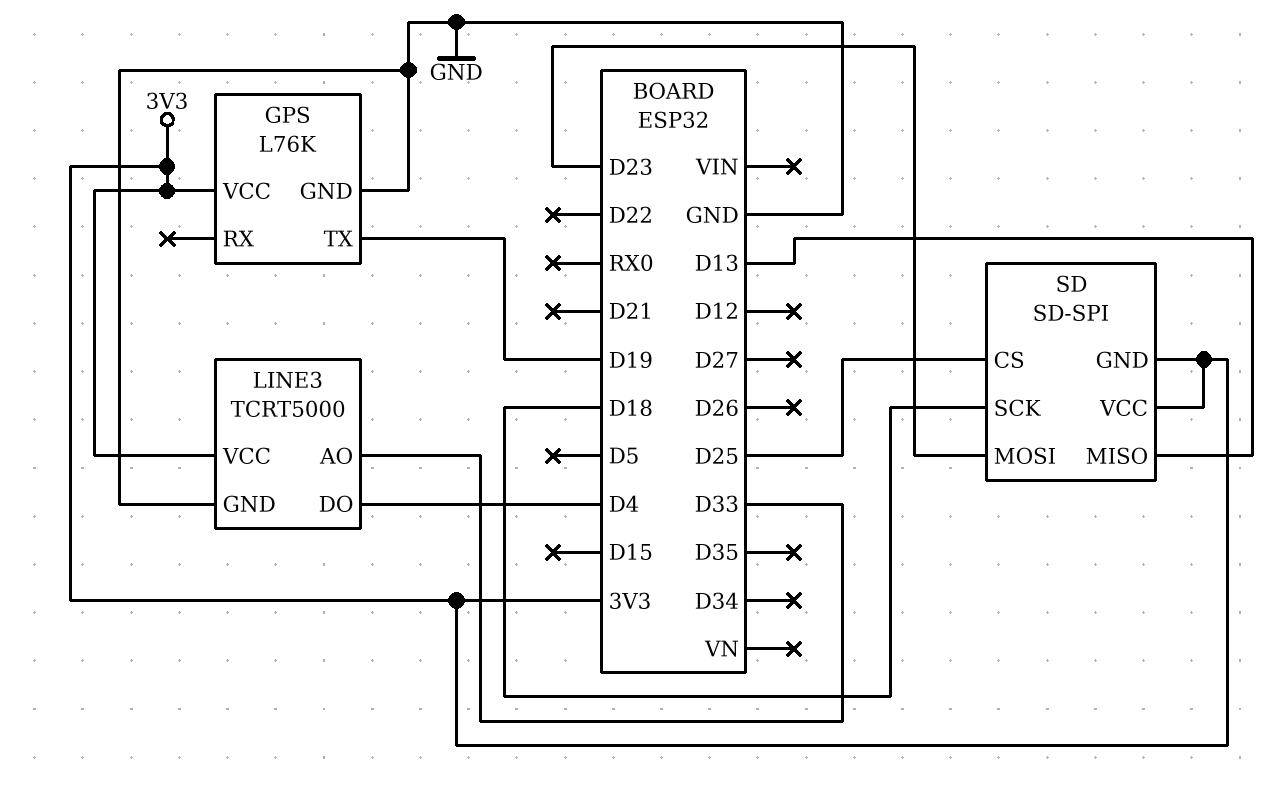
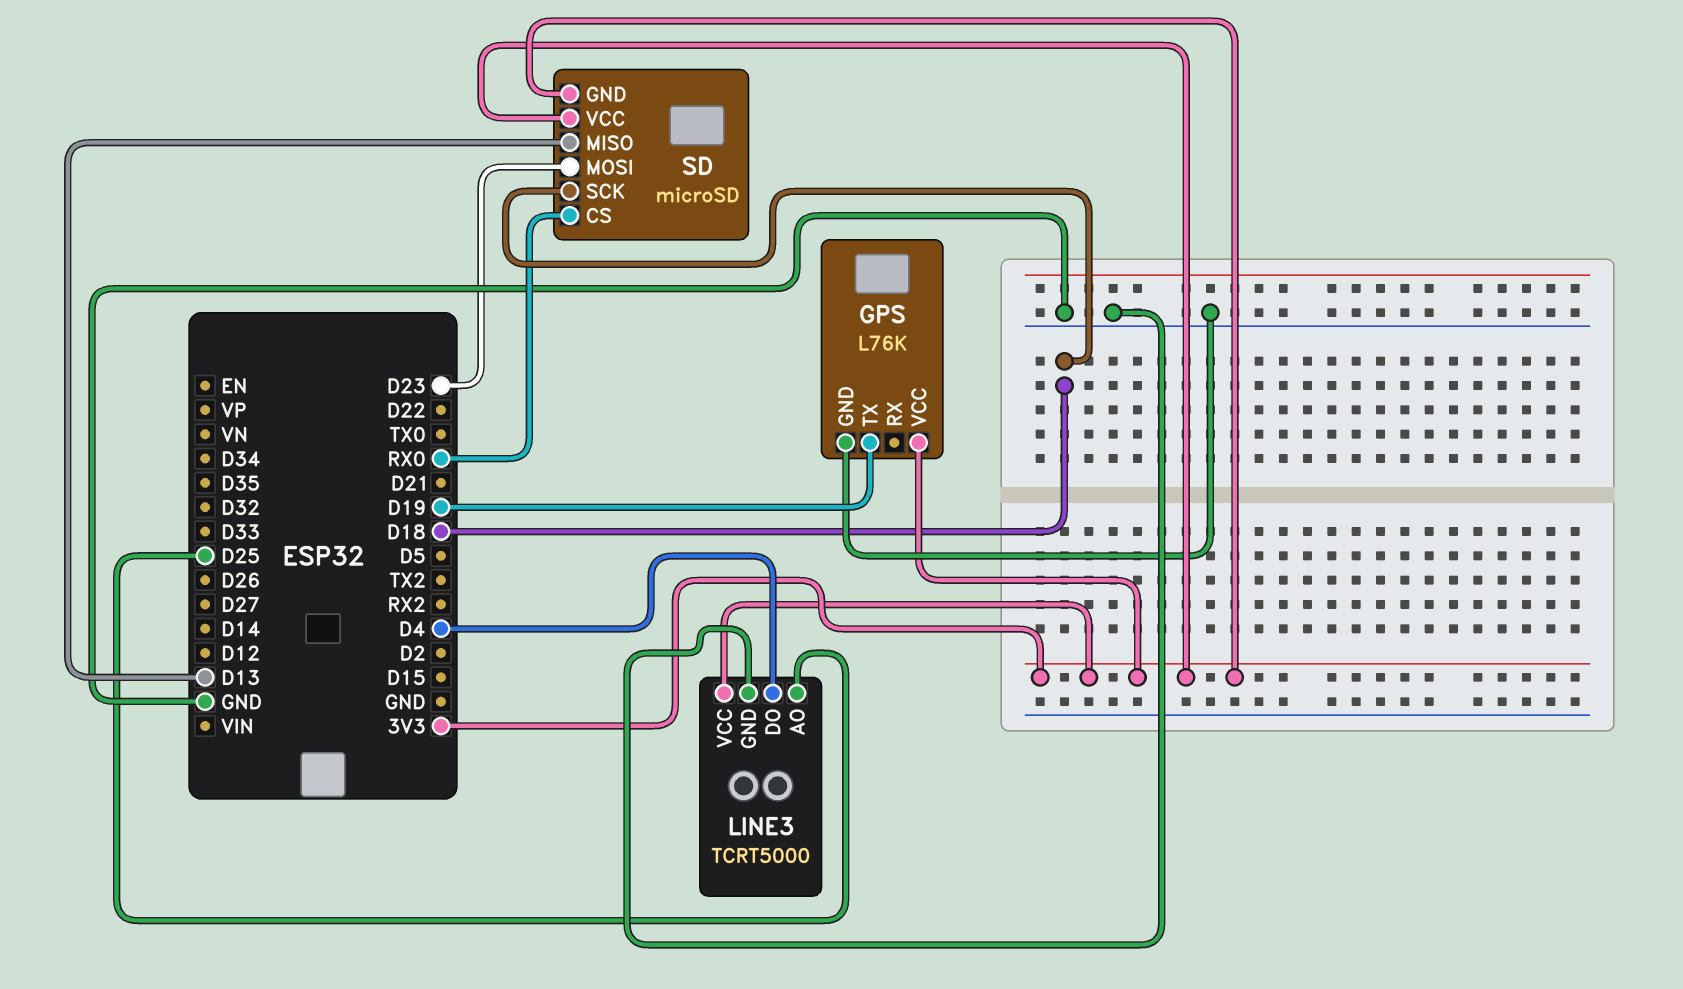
LINE3 pin AO: D33 -> D25
SD: SD-SPI -> microSD
SD pin CS: D25 -> RX0

